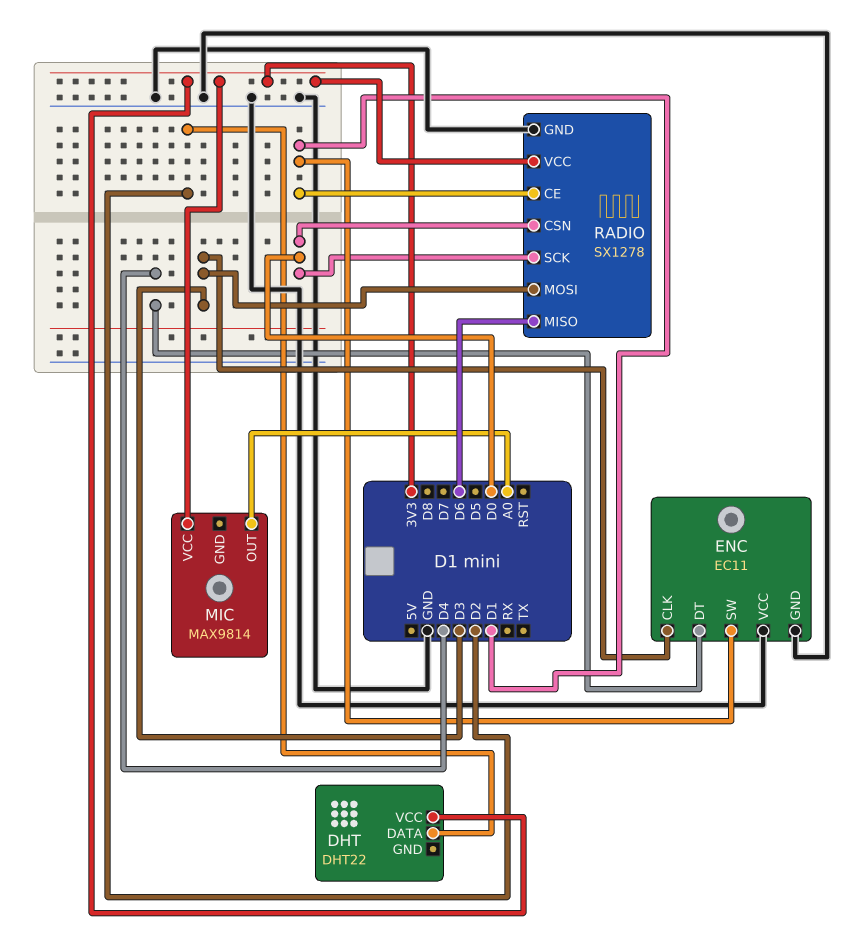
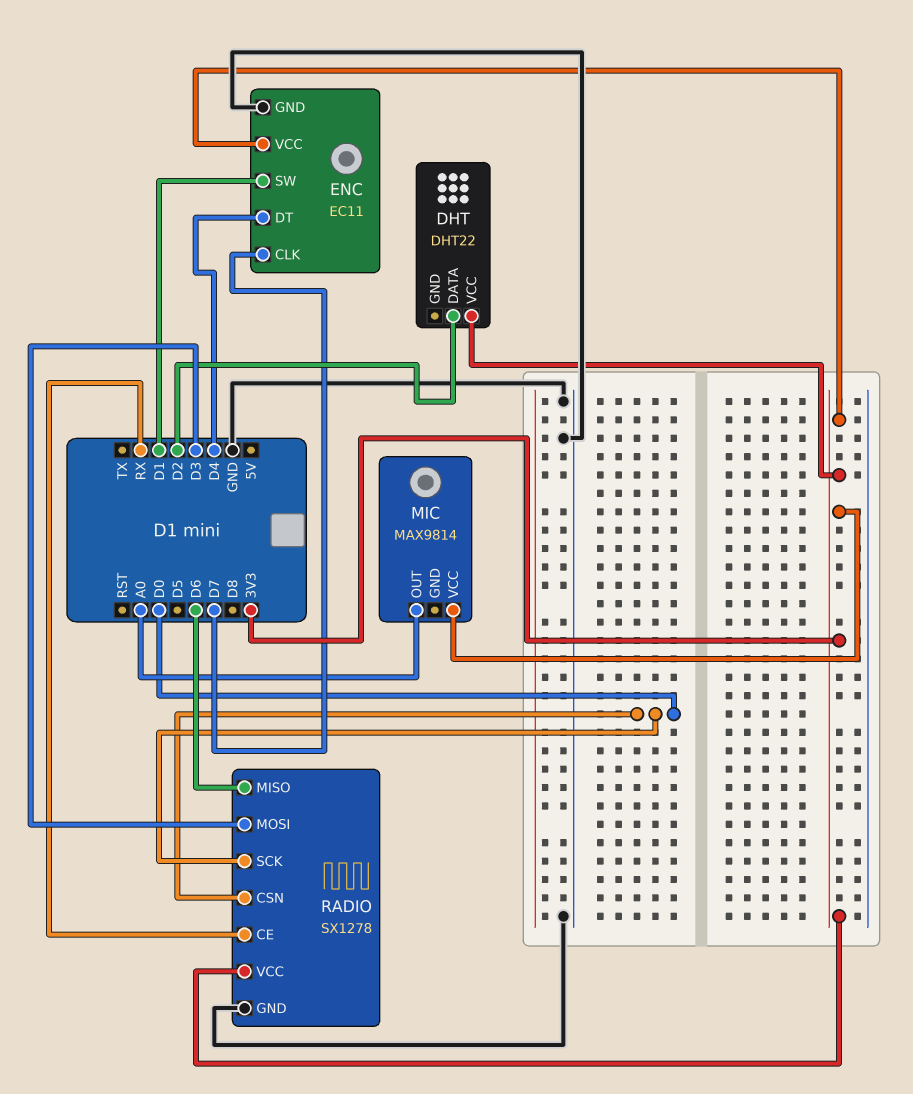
ENC pin CLK: D3 -> D7
ENC pin VCC: GND -> 3V3
RADIO pin CE: D1 -> RX

